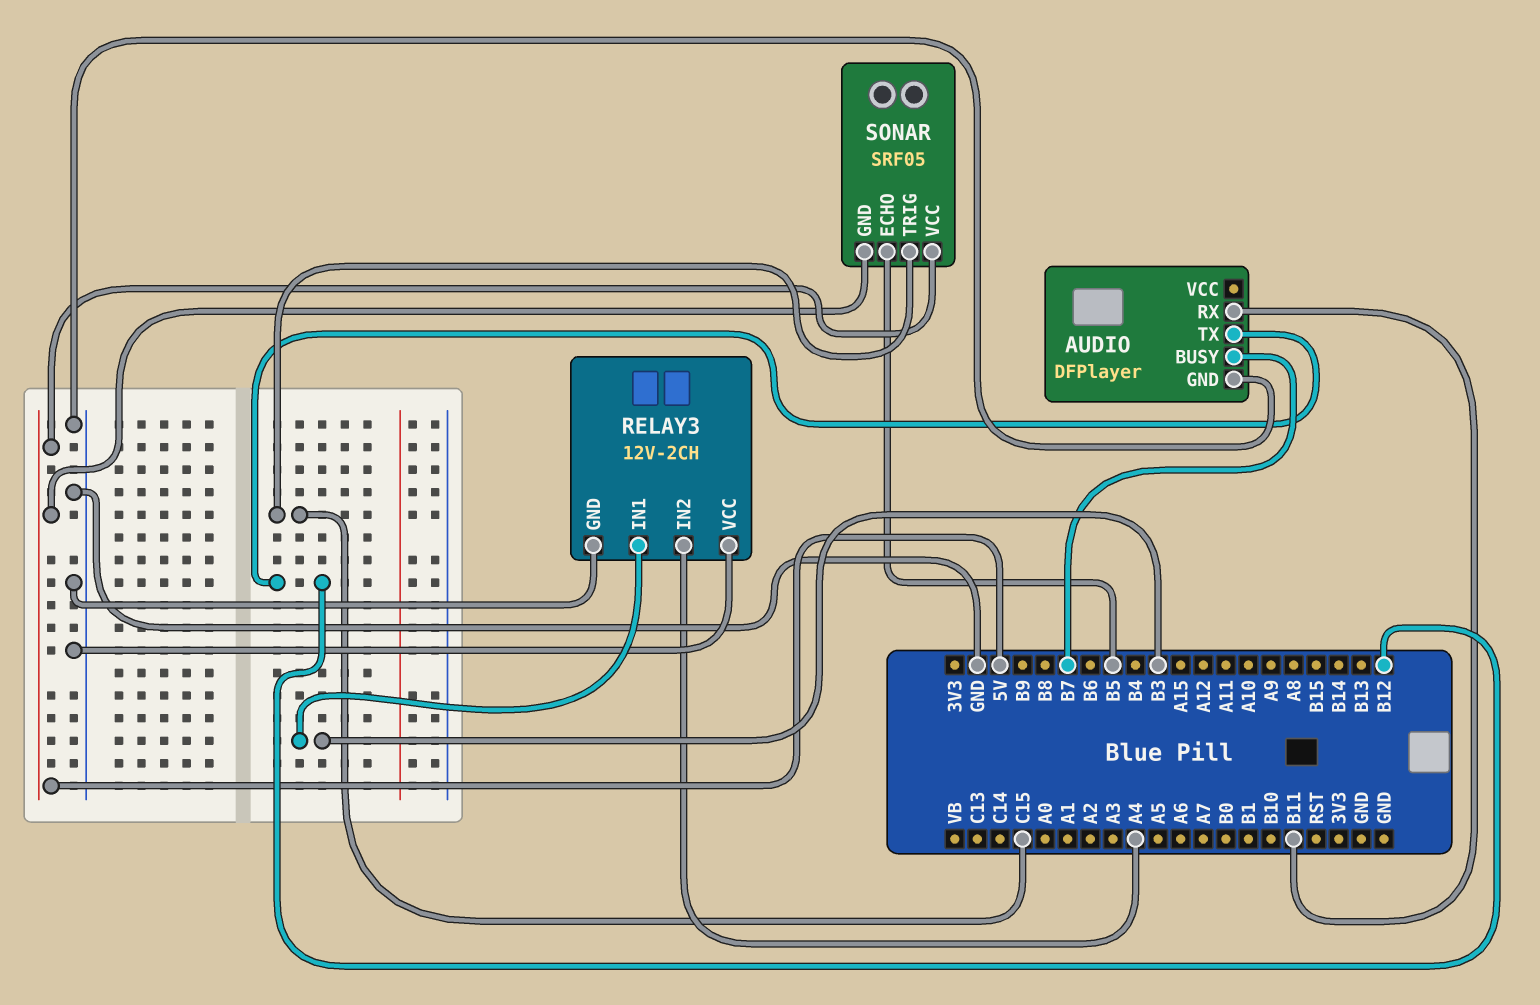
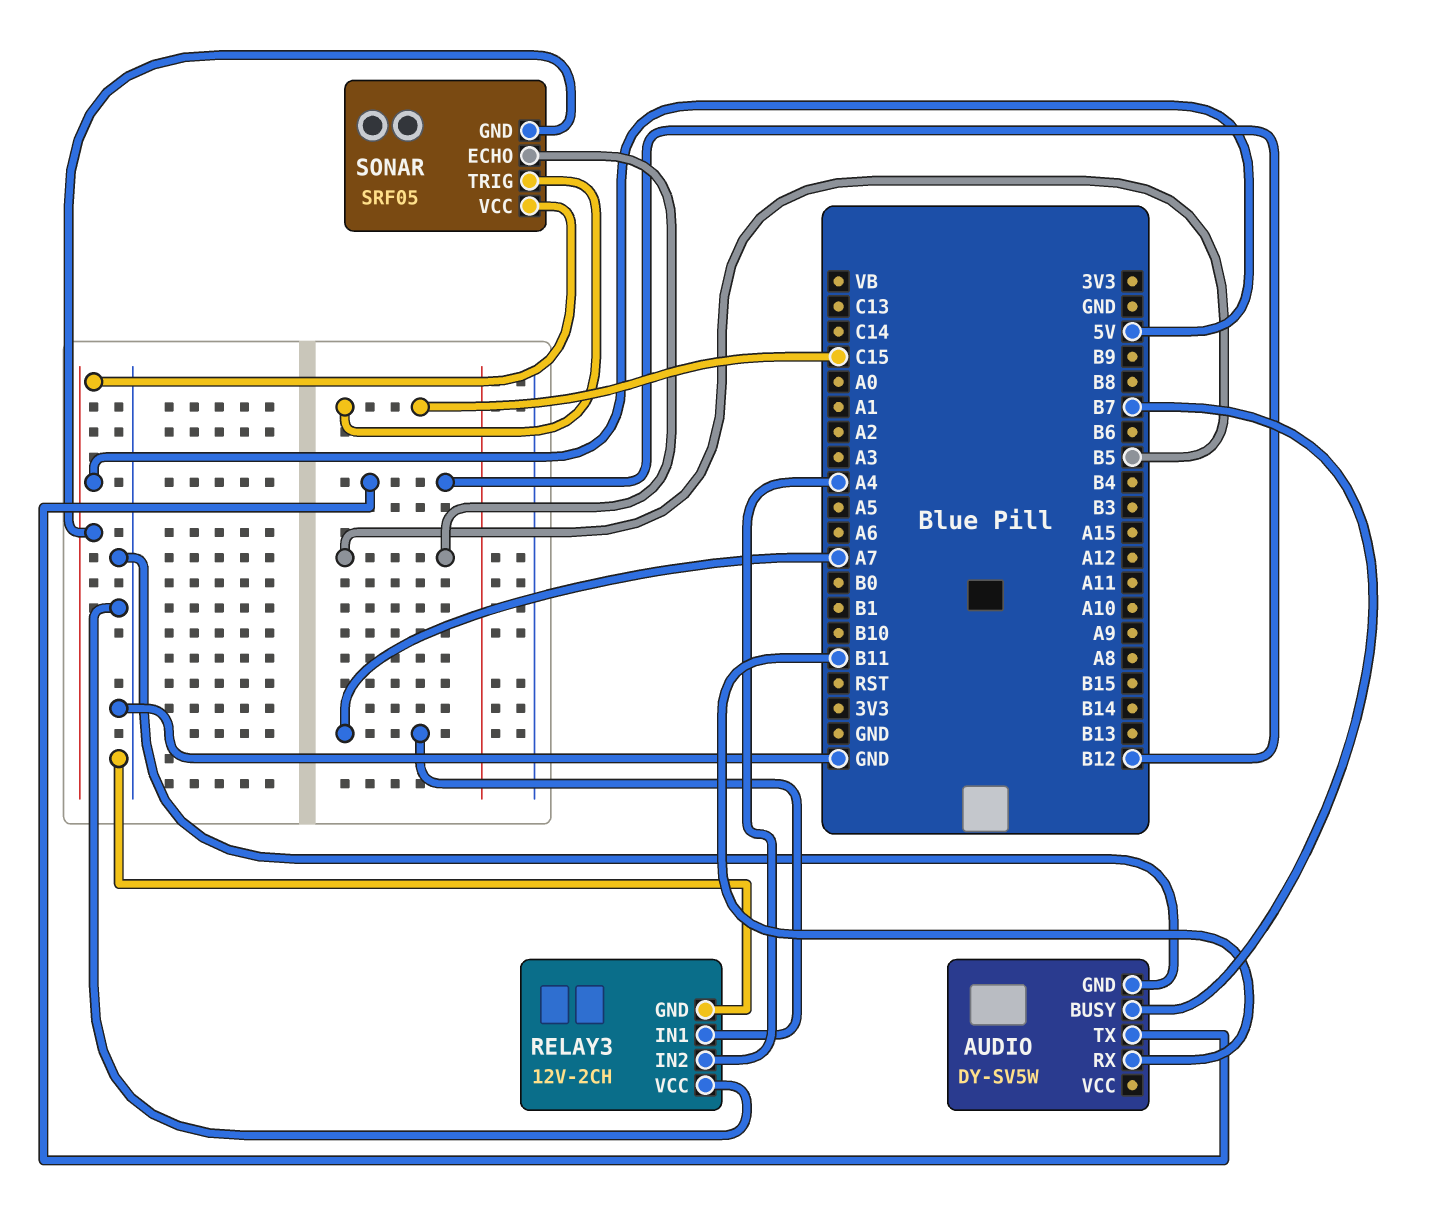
AUDIO: DFPlayer -> DY-SV5W
RELAY3 pin IN1: B3 -> A7

